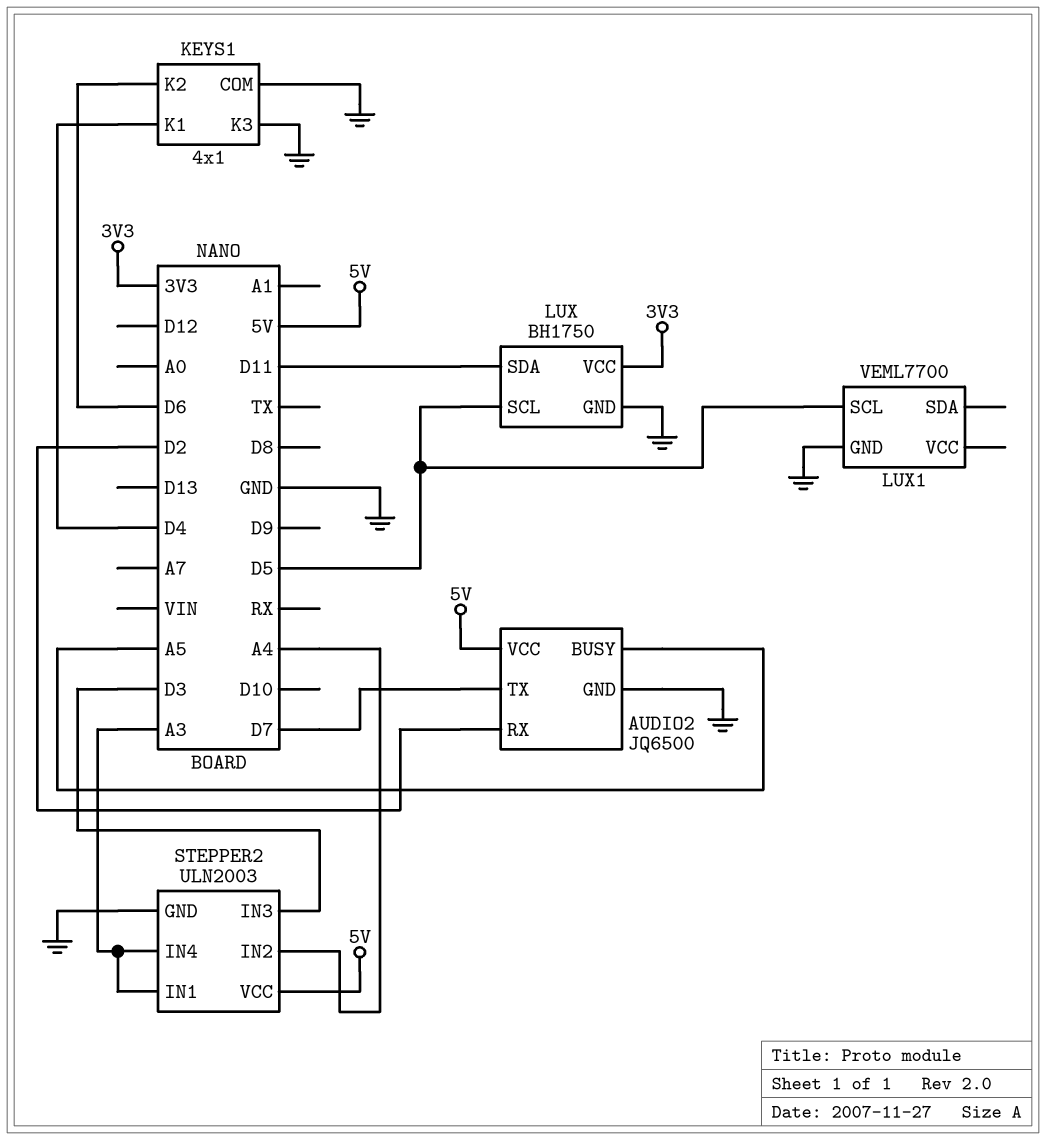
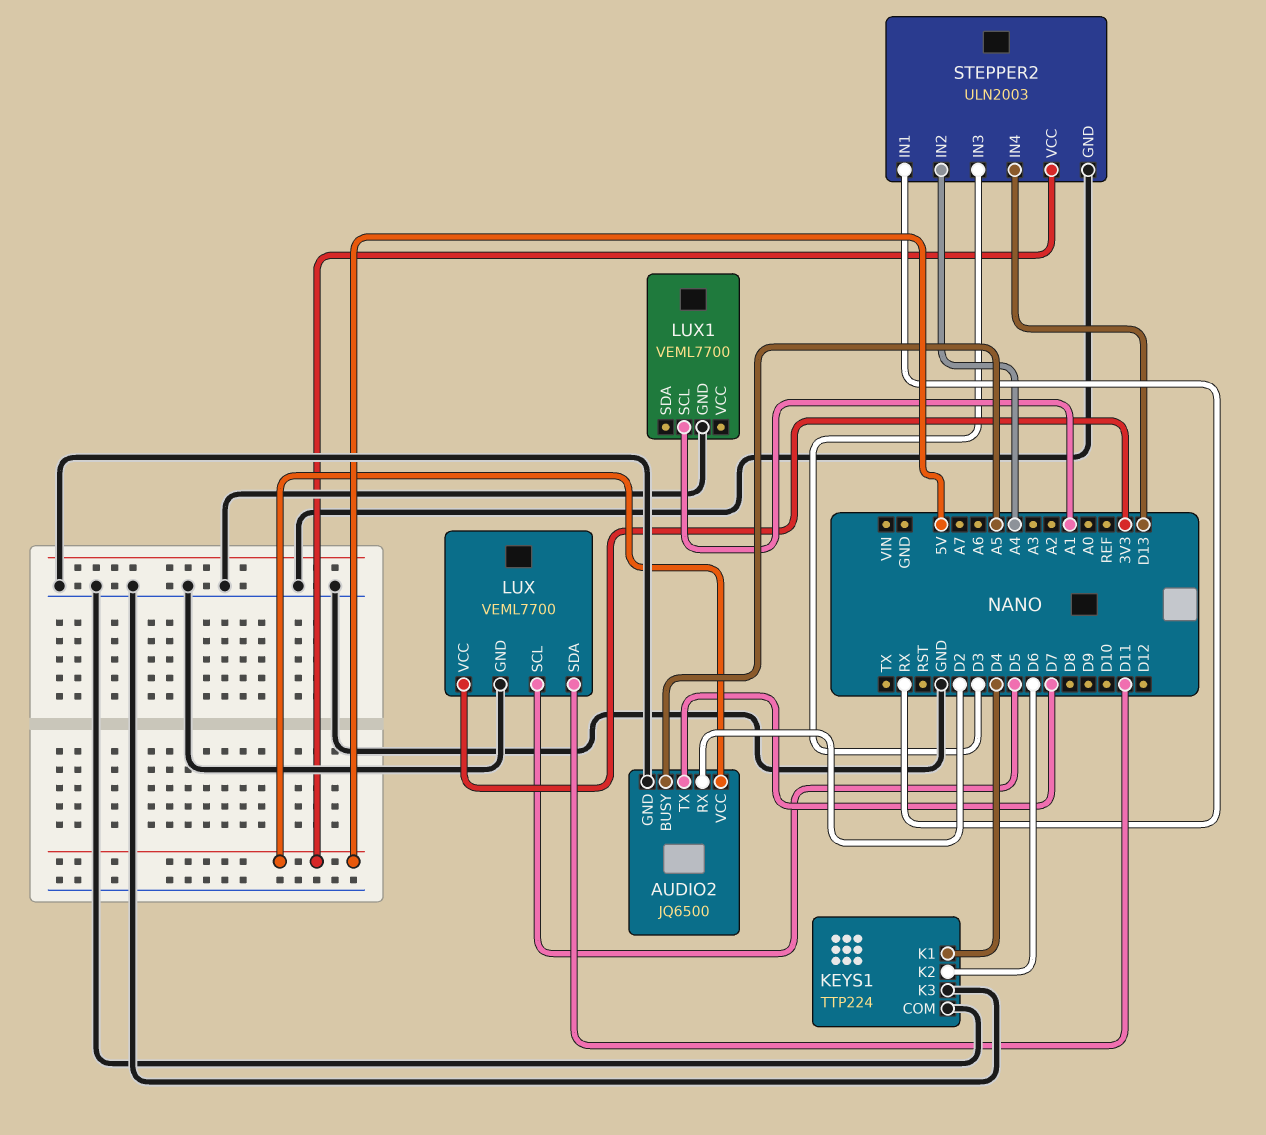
KEYS1: 4x1 -> TTP224
LUX: BH1750 -> VEML7700
LUX1 pin SCL: D5 -> A1
STEPPER2 pin IN1: A3 -> RX
STEPPER2 pin IN4: A3 -> D13

